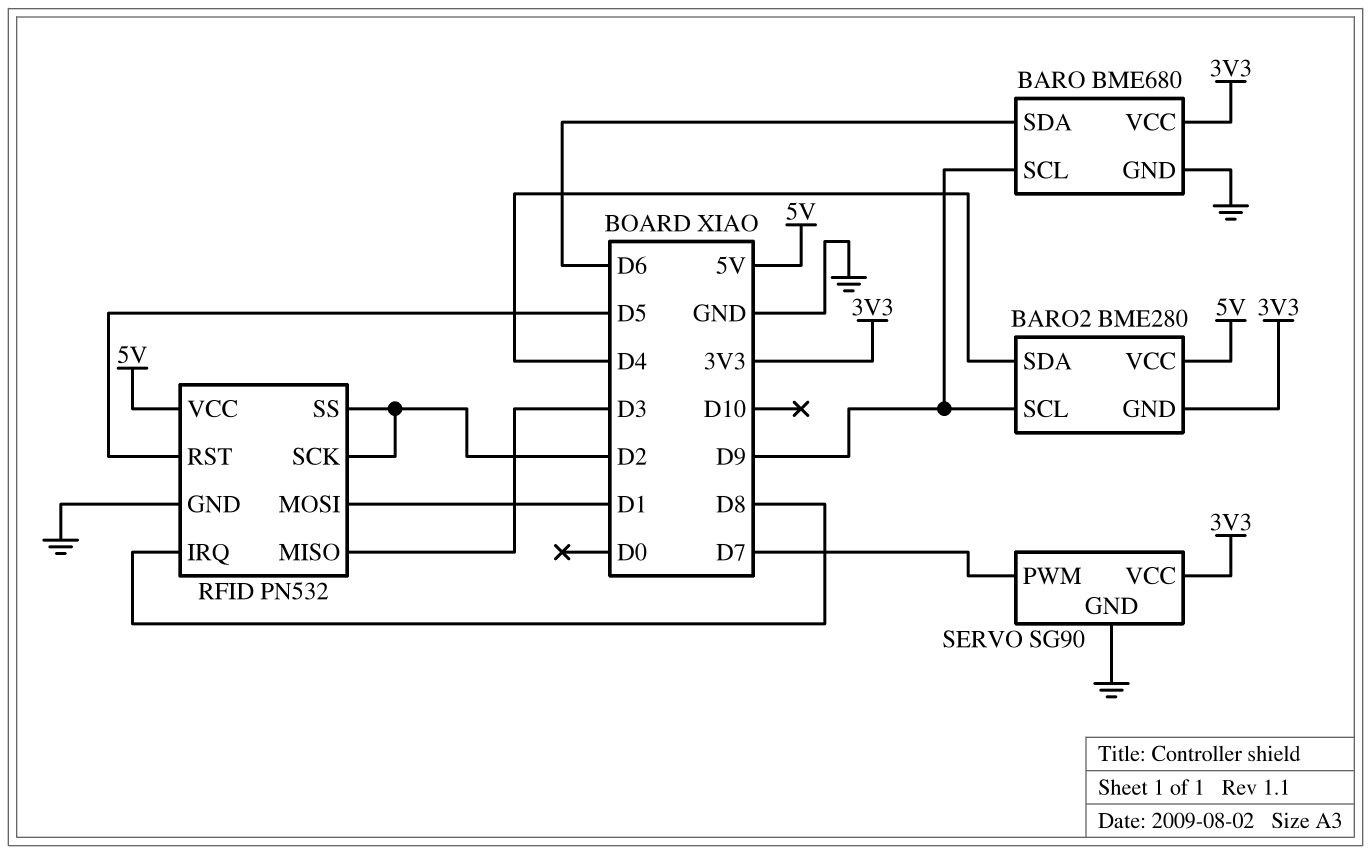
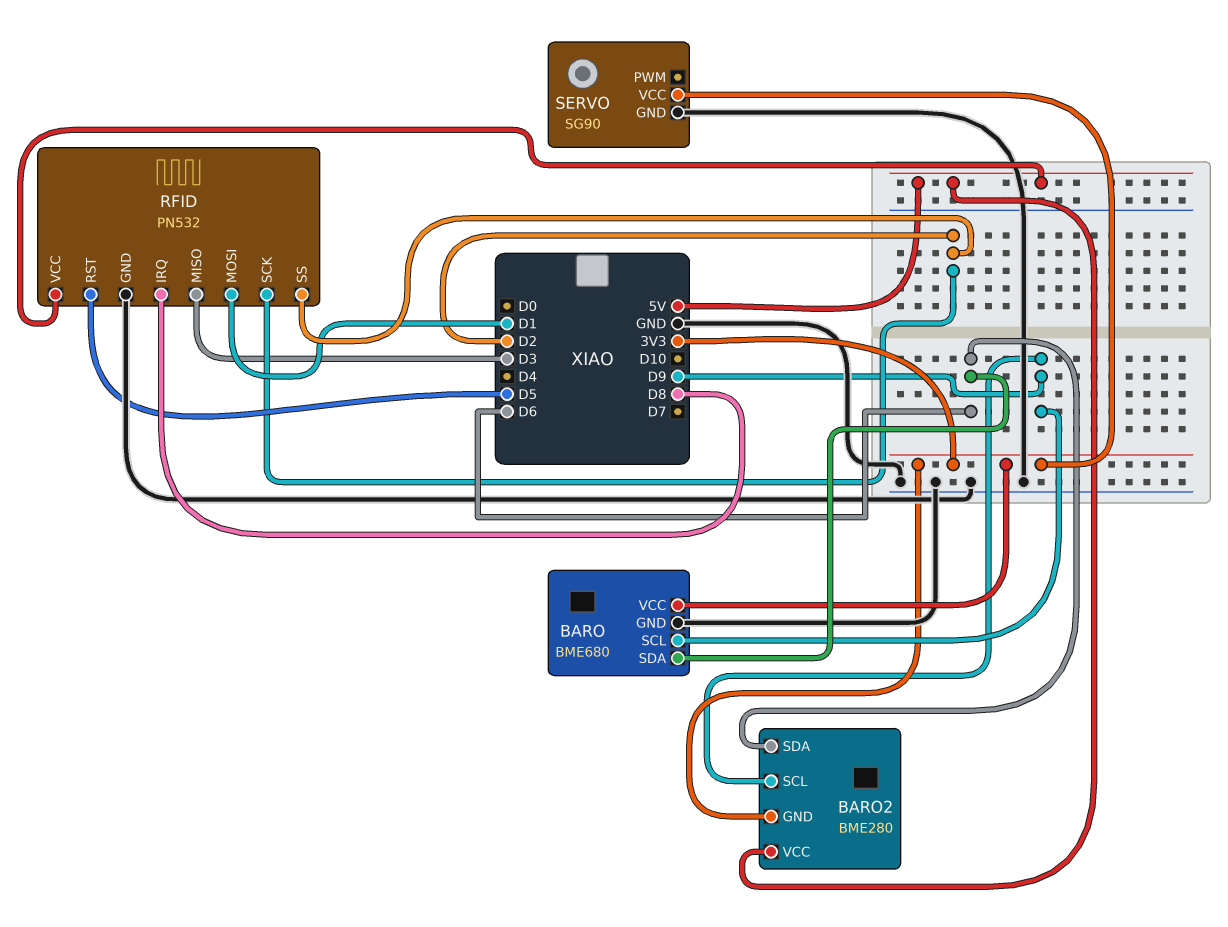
BARO2 pin SDA: D4 -> D6
SERVO pin PWM: D7 -> none

